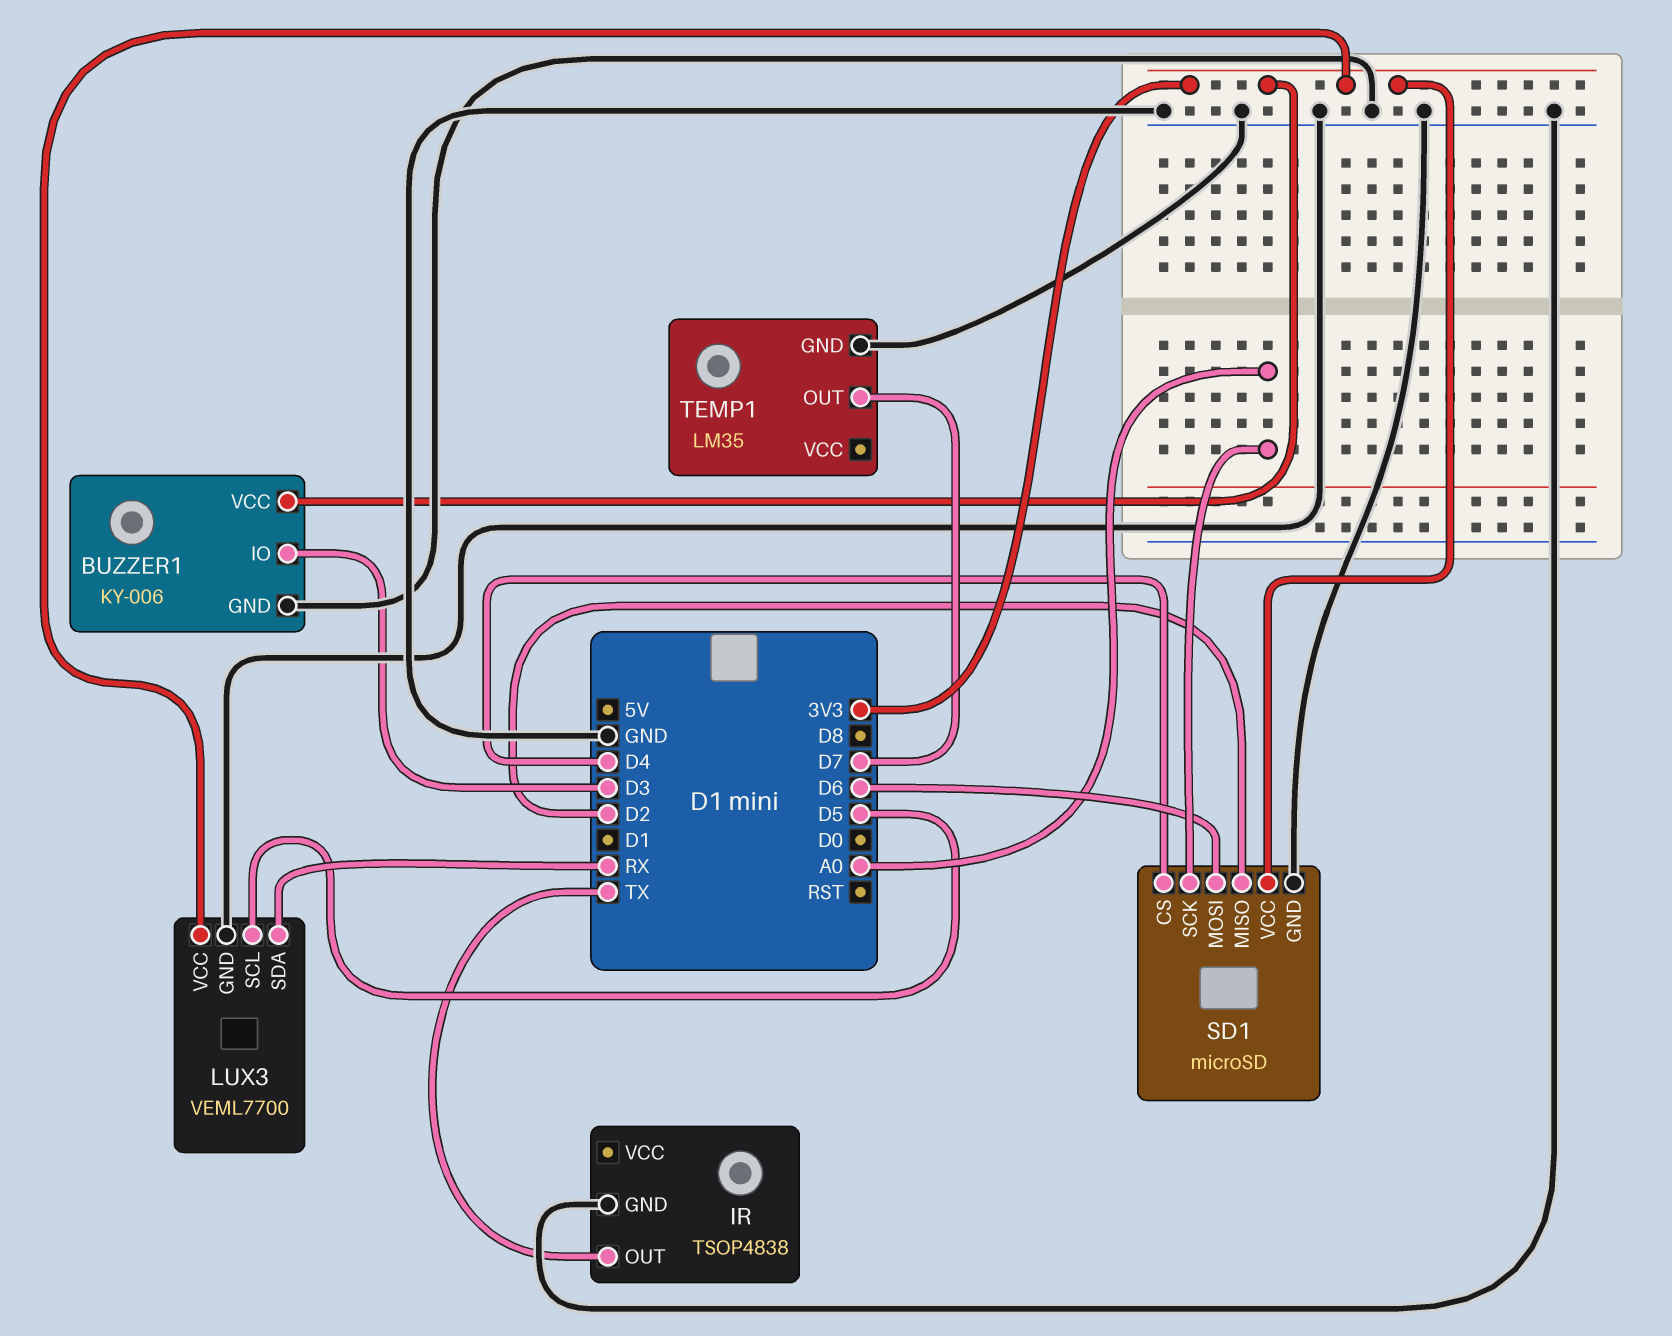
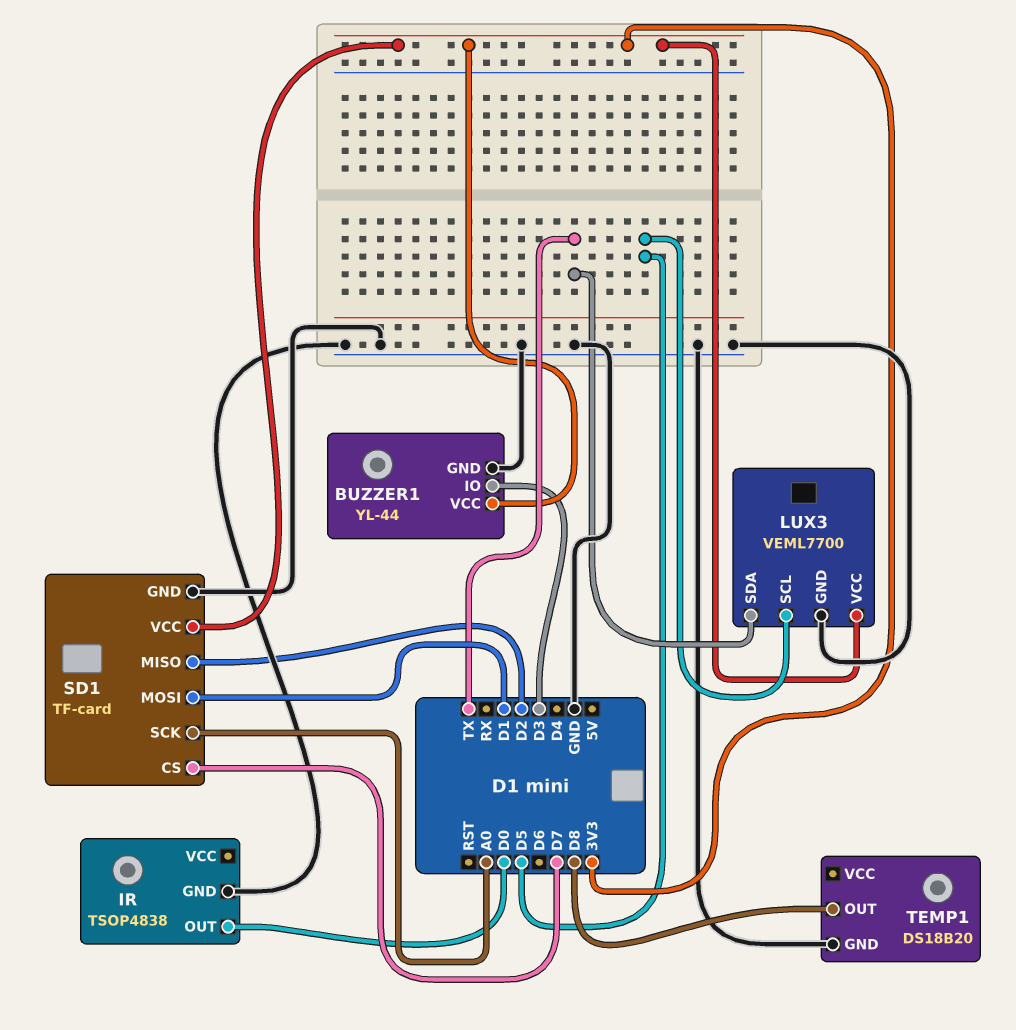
BUZZER1: KY-006 -> YL-44
IR pin OUT: TX -> D0
LUX3 pin SDA: RX -> TX
SD1: microSD -> TF-card
SD1 pin CS: D4 -> D7
SD1 pin MOSI: D6 -> D1
TEMP1: LM35 -> DS18B20
TEMP1 pin OUT: D7 -> D8

